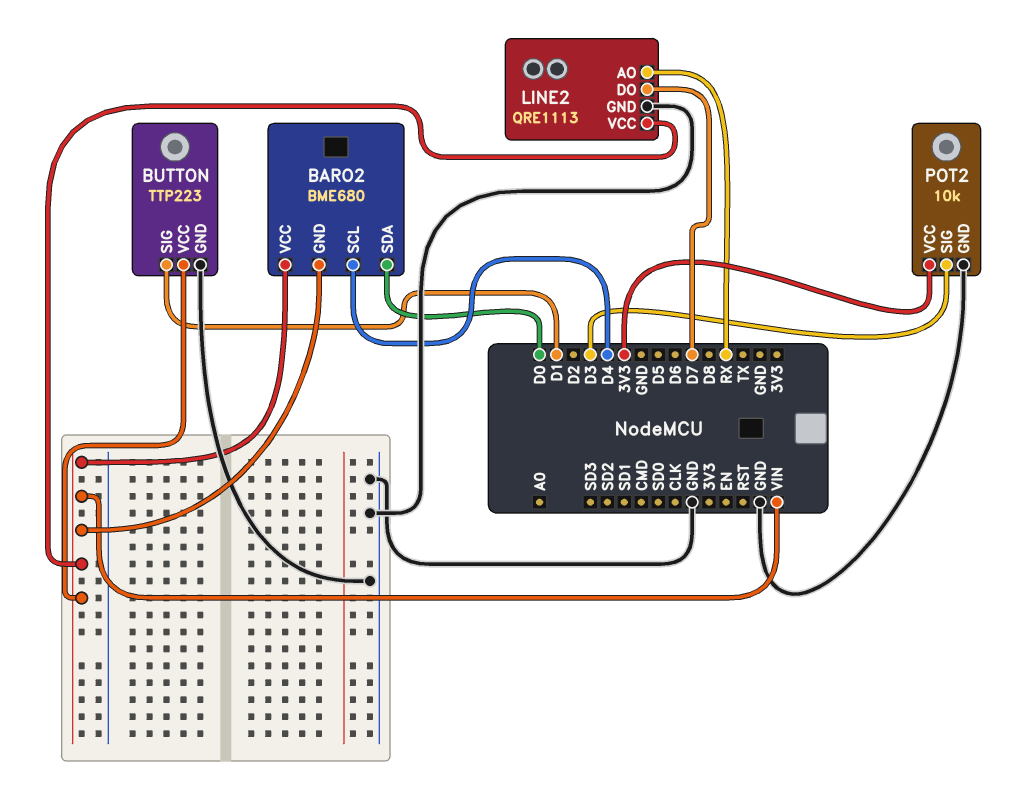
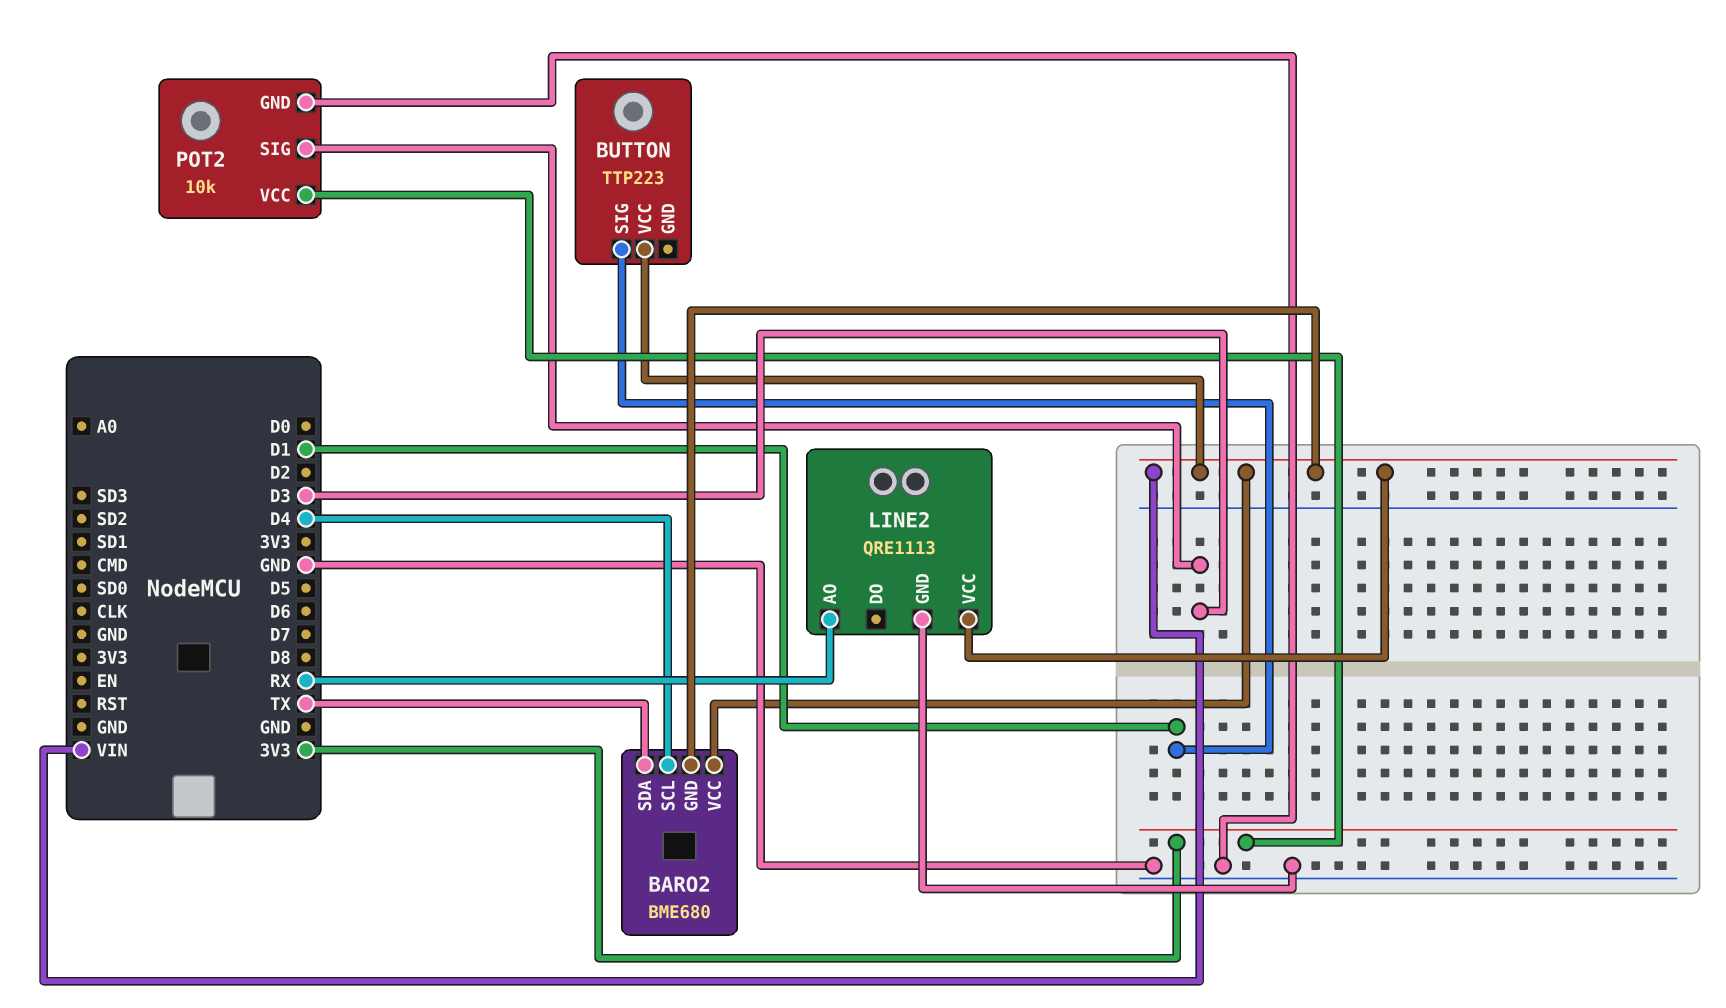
BARO2 pin SDA: D0 -> TX
BUTTON pin GND: GND -> none
LINE2 pin DO: D7 -> none

